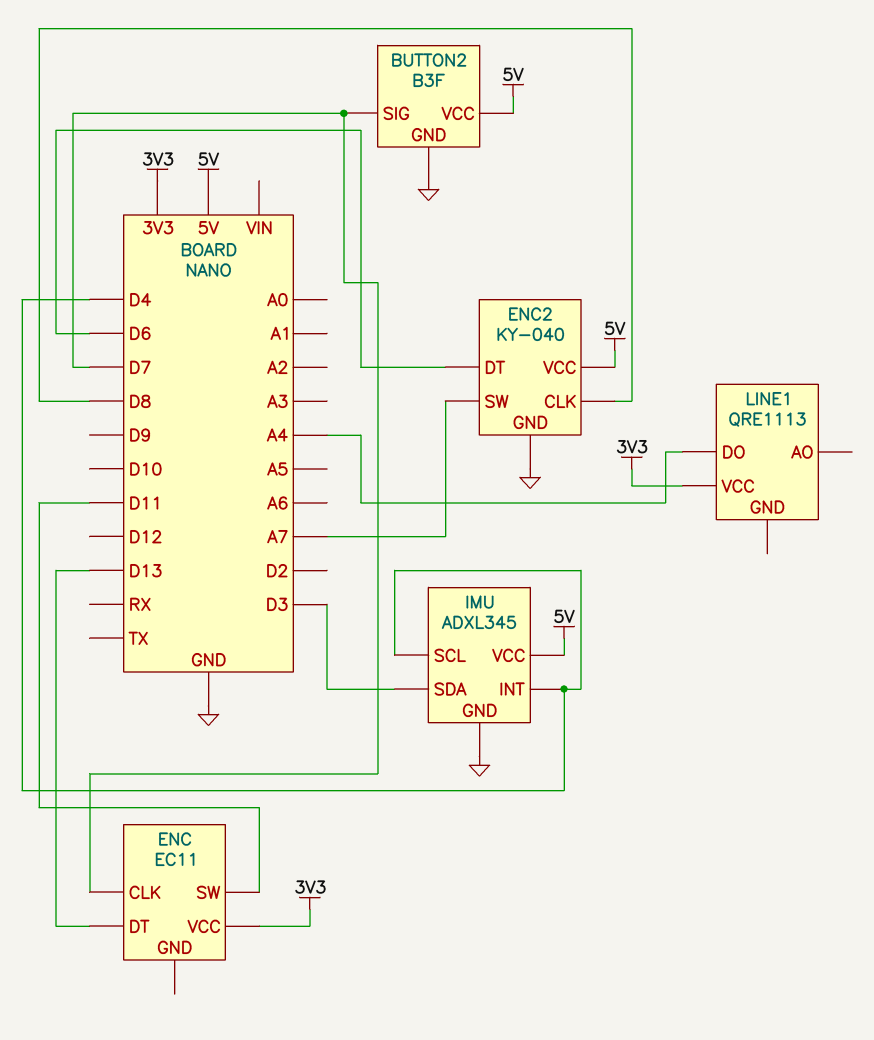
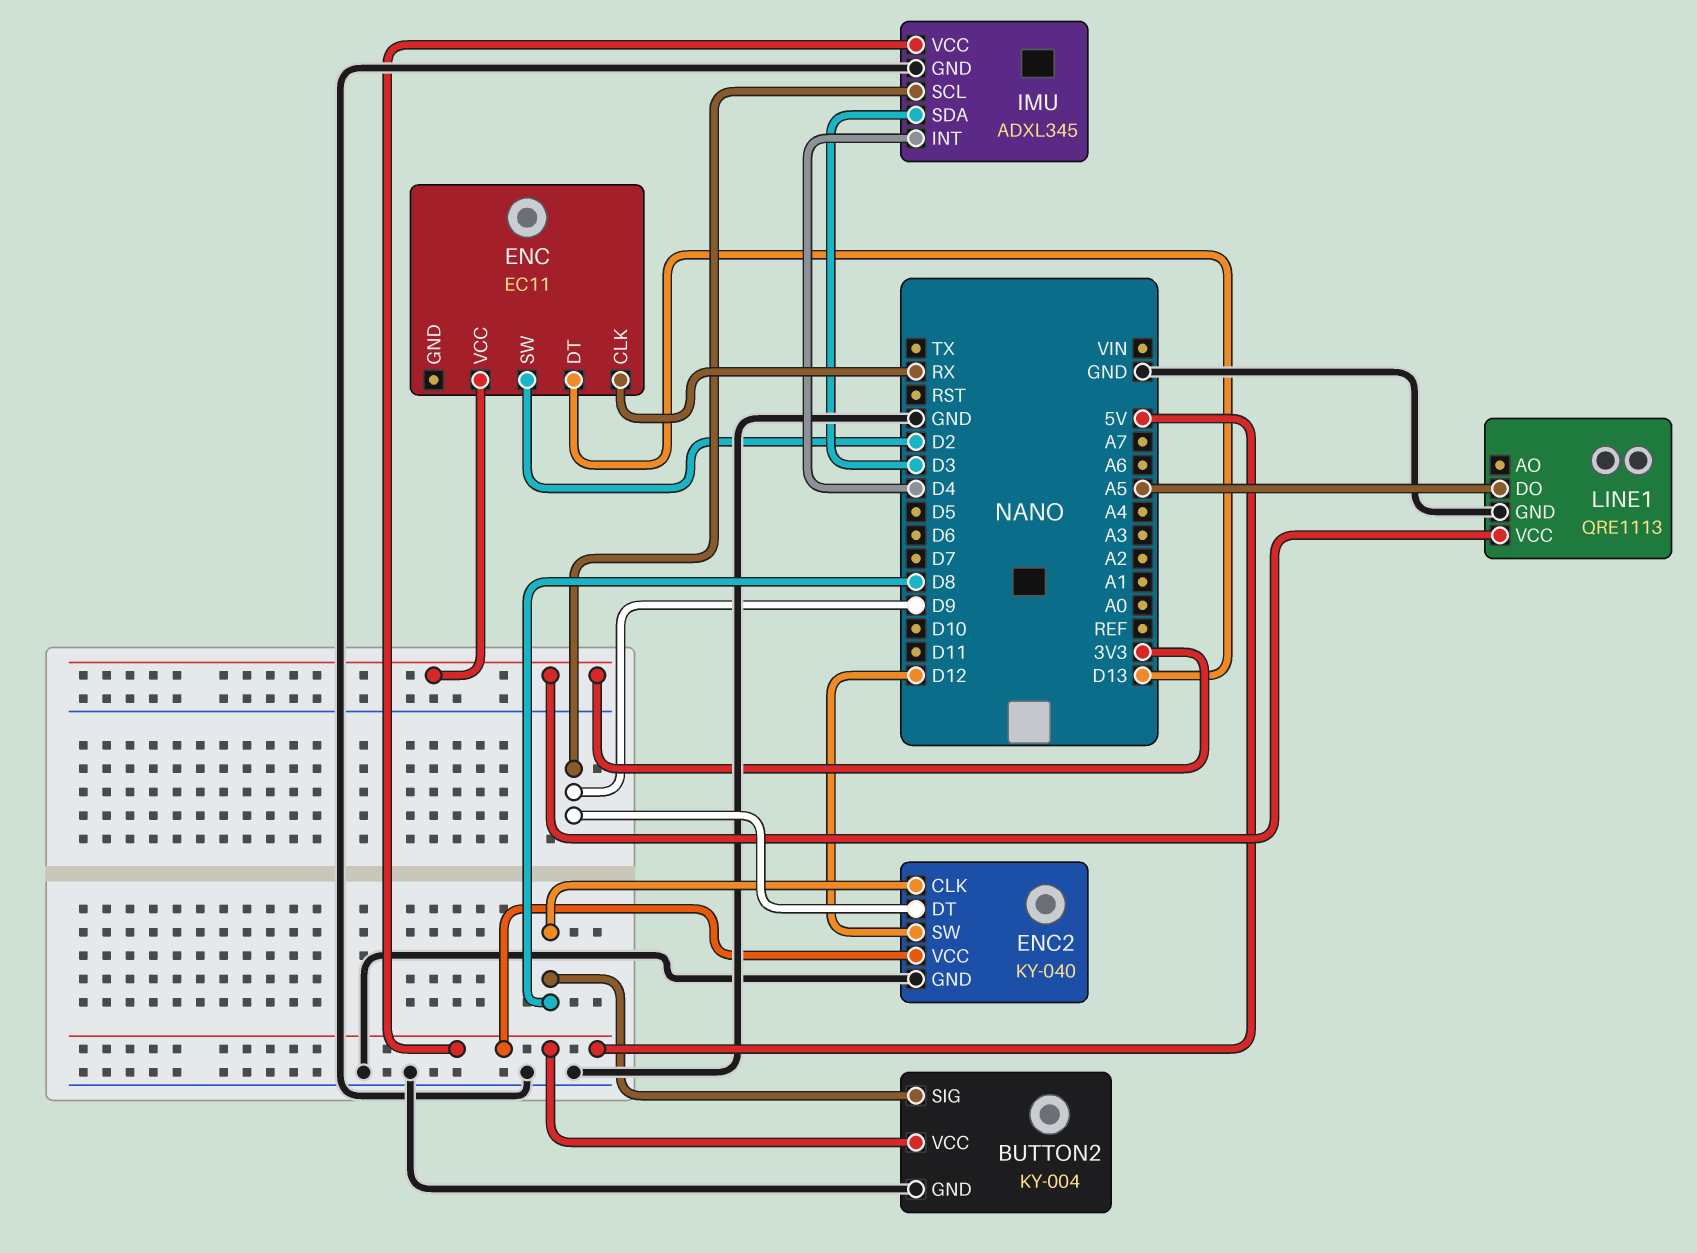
BUTTON2: B3F -> KY-004
BUTTON2 pin SIG: D7 -> D8
ENC pin CLK: D7 -> RX
ENC pin SW: D11 -> D2
ENC2 pin DT: D6 -> D9
ENC2 pin SW: A7 -> D12
IMU pin SCL: D4 -> D9
LINE1 pin DO: A4 -> A5
LINE1 pin GND: none -> GND

